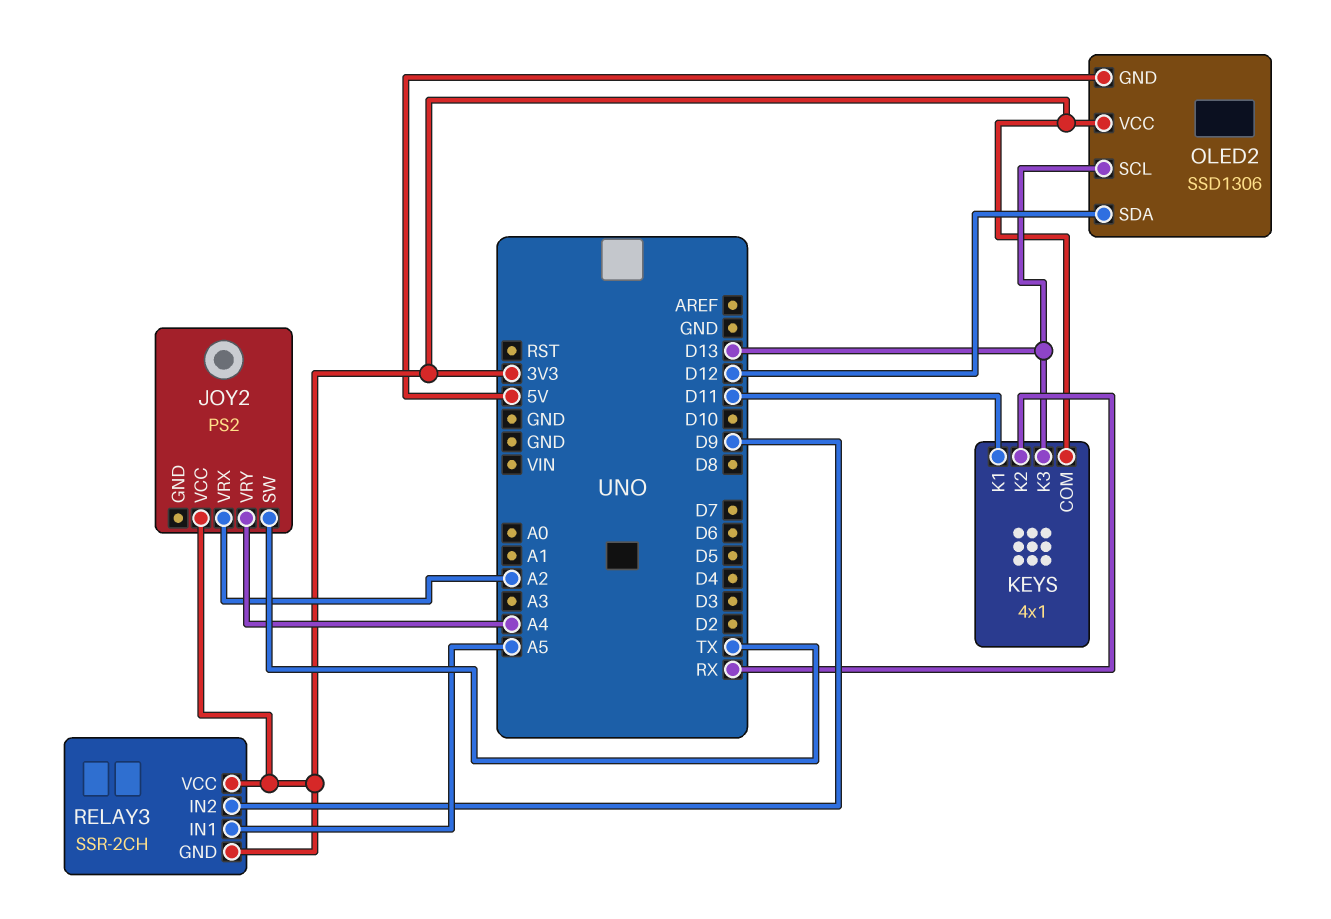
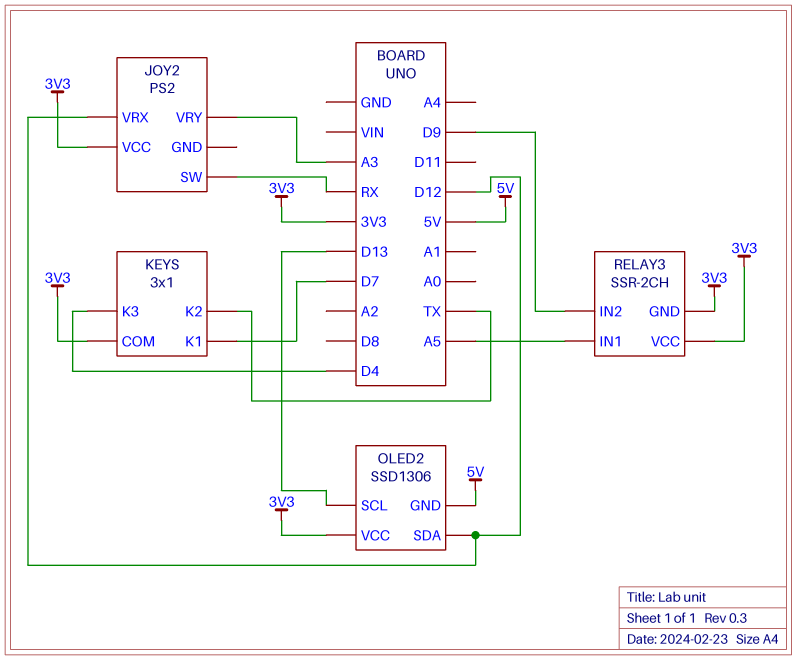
JOY2 pin SW: TX -> RX
JOY2 pin VRX: A2 -> D12
JOY2 pin VRY: A4 -> A3
KEYS: 4x1 -> 3x1
KEYS pin K1: D11 -> D7
KEYS pin K2: RX -> TX
KEYS pin K3: D13 -> D4

